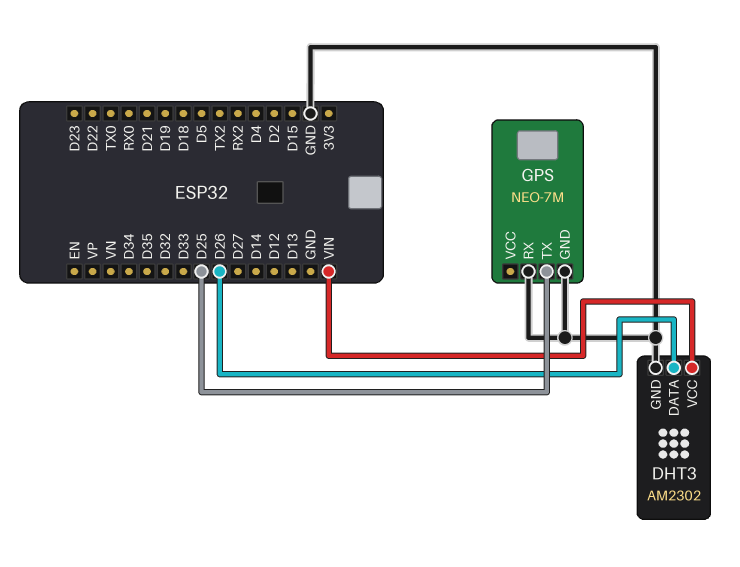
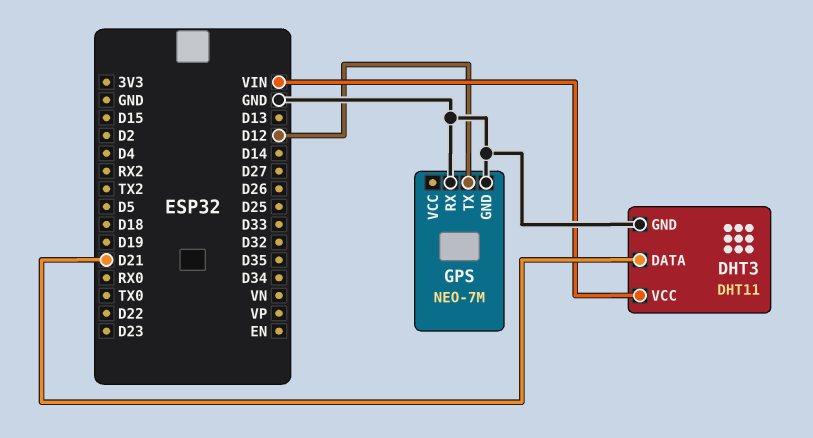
DHT3: AM2302 -> DHT11
DHT3 pin DATA: D26 -> D21
GPS pin TX: D25 -> D12

